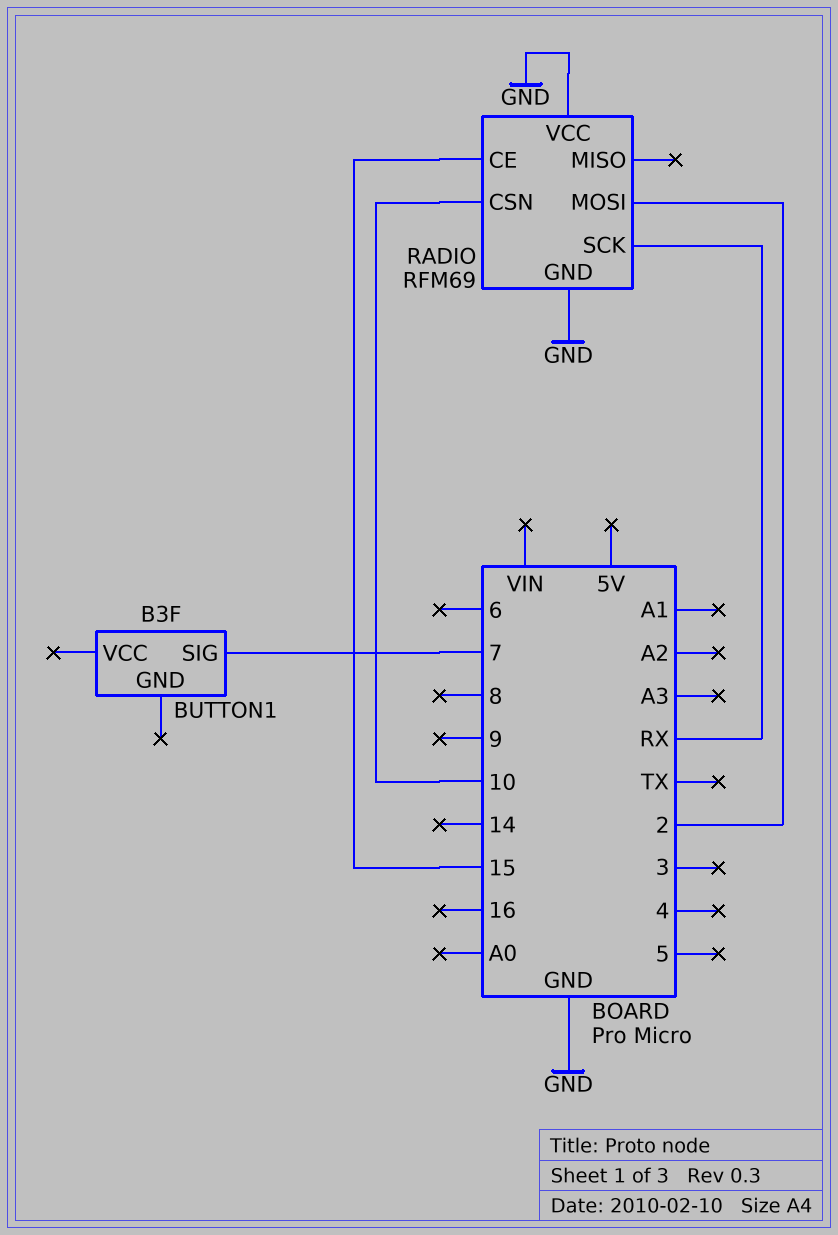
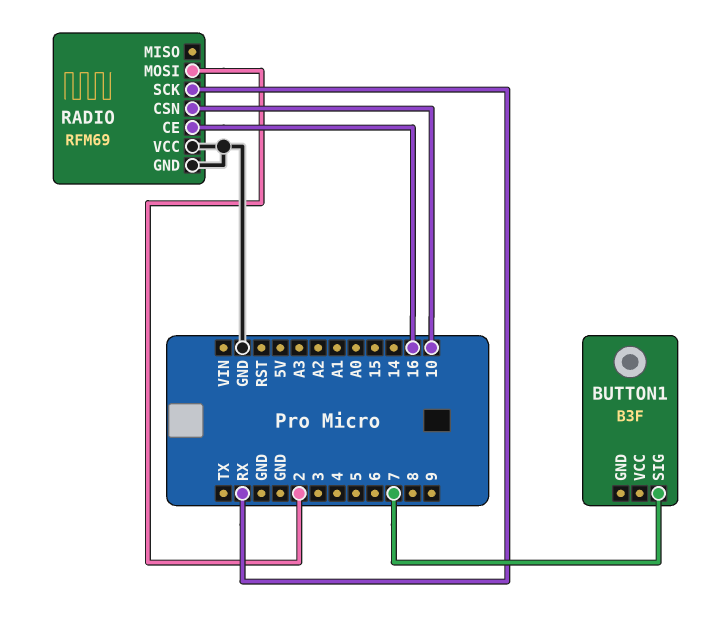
RADIO pin CE: 15 -> 16

